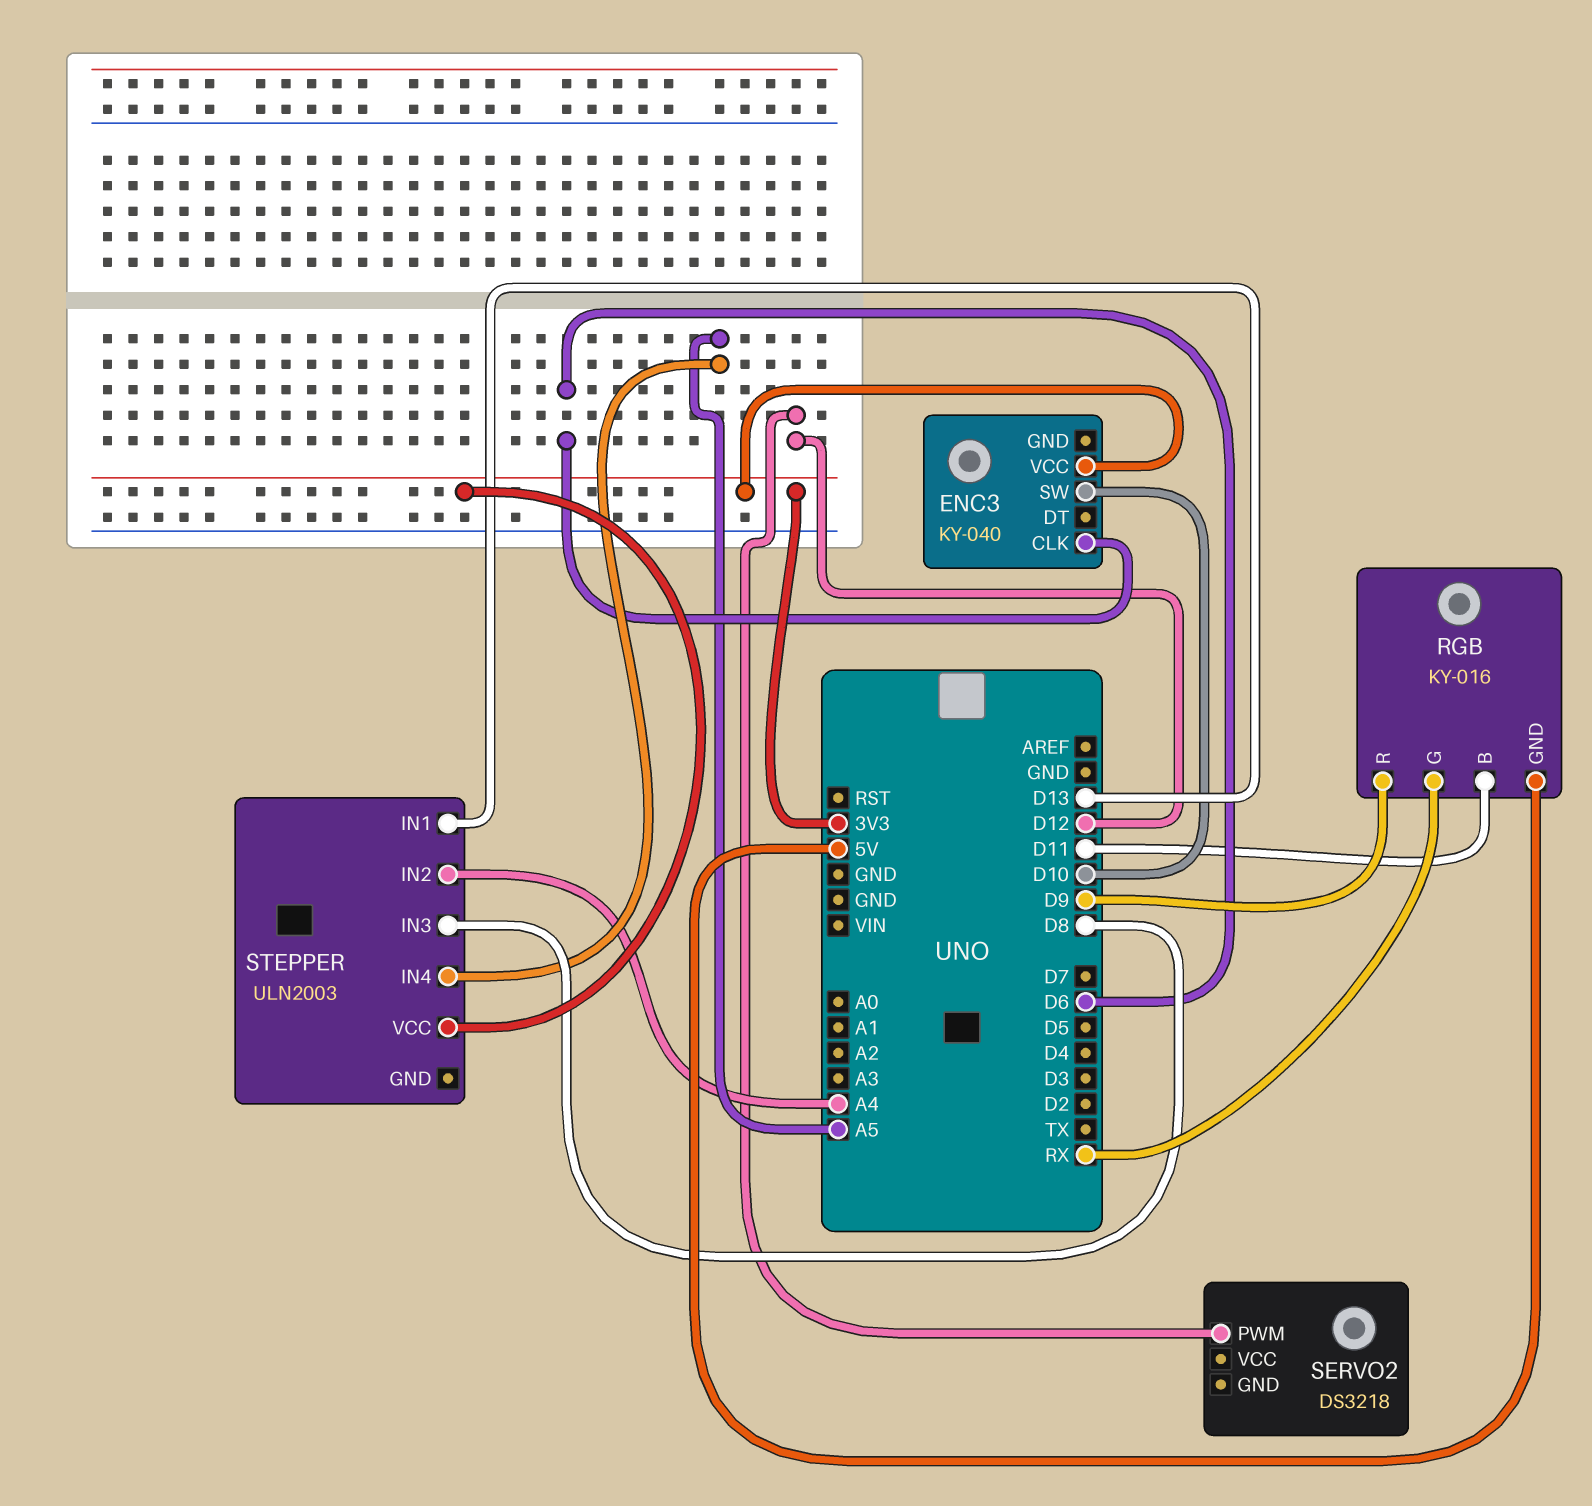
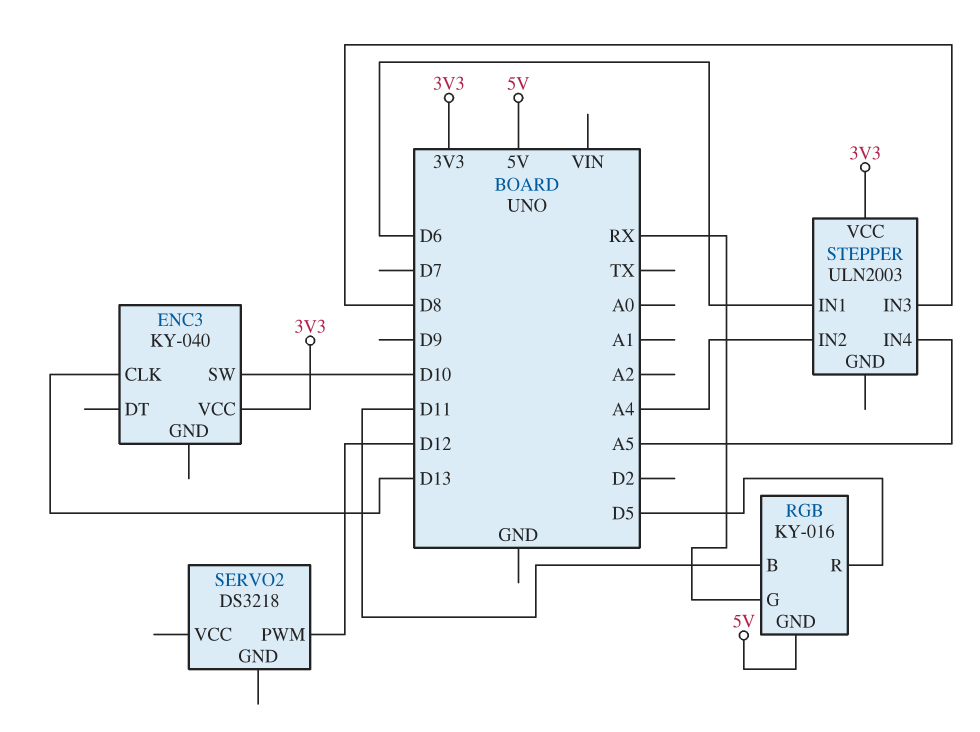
ENC3 pin CLK: D6 -> D13
RGB pin R: D9 -> D5
STEPPER pin IN1: D13 -> D6

